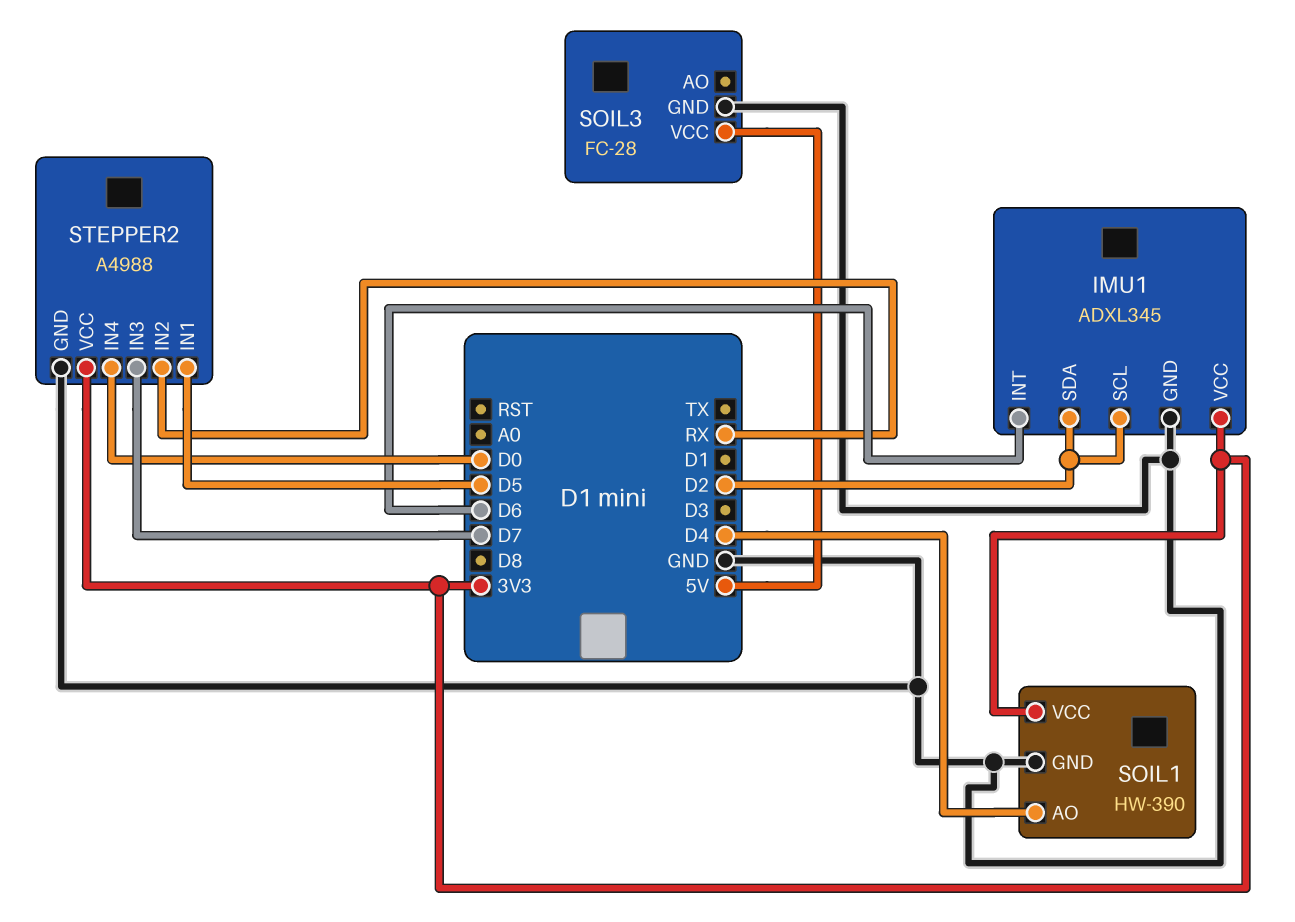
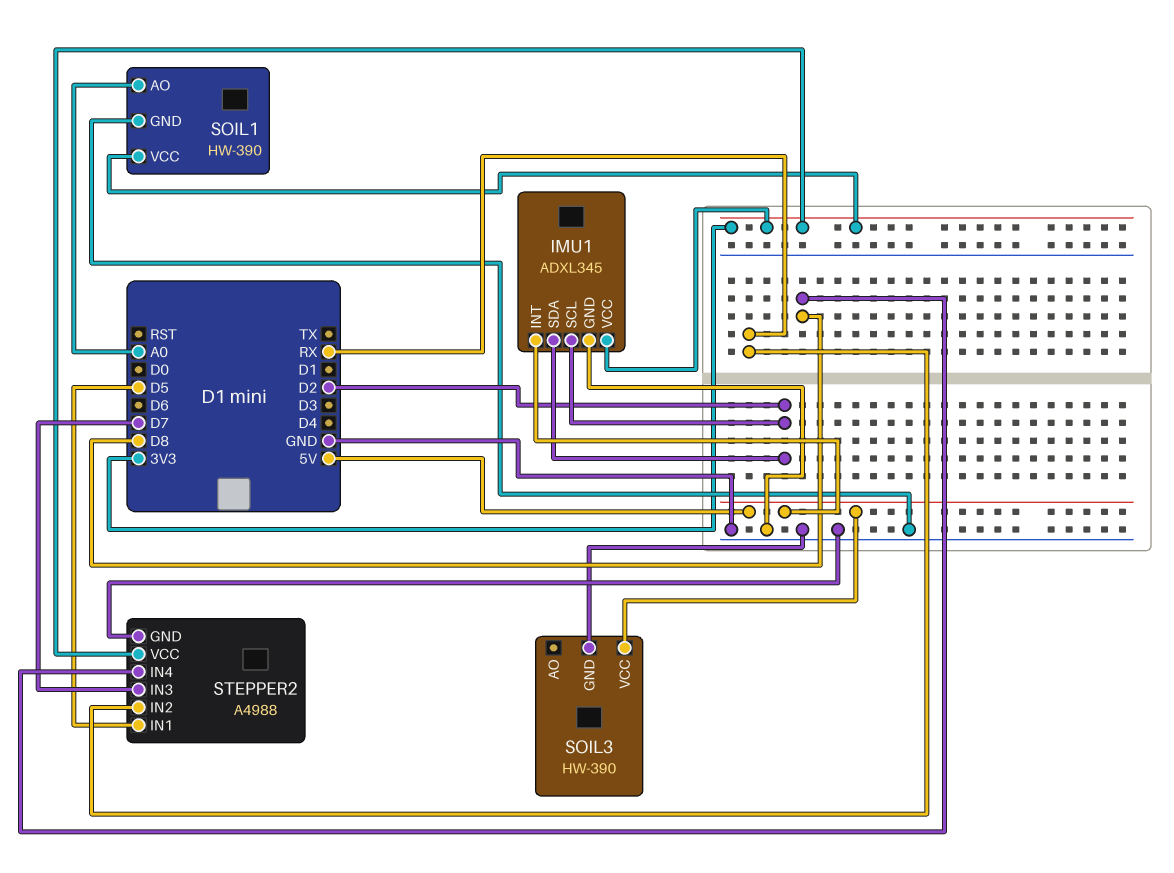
IMU1 pin INT: D6 -> 5V
SOIL1 pin AO: D4 -> A0
SOIL3: FC-28 -> HW-390
STEPPER2 pin IN4: D0 -> D8

